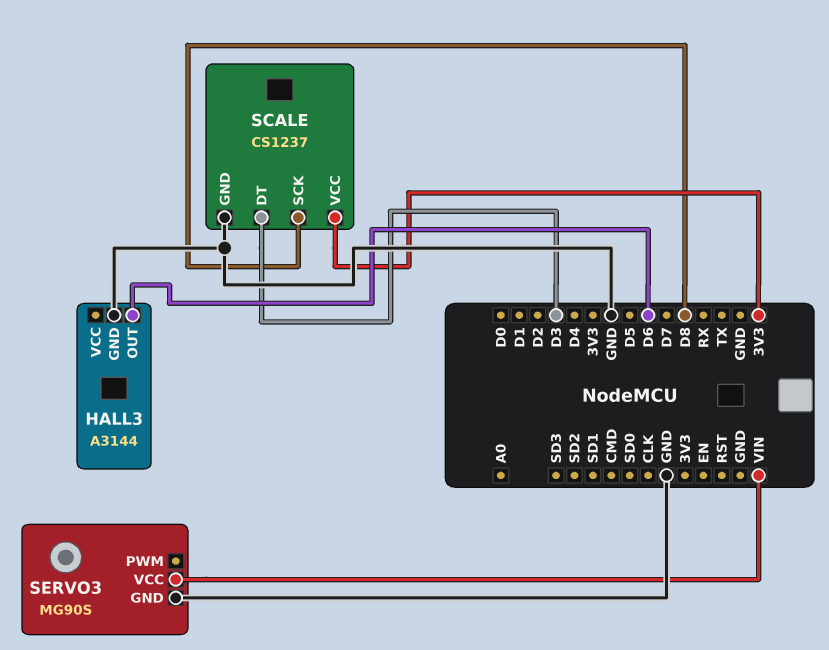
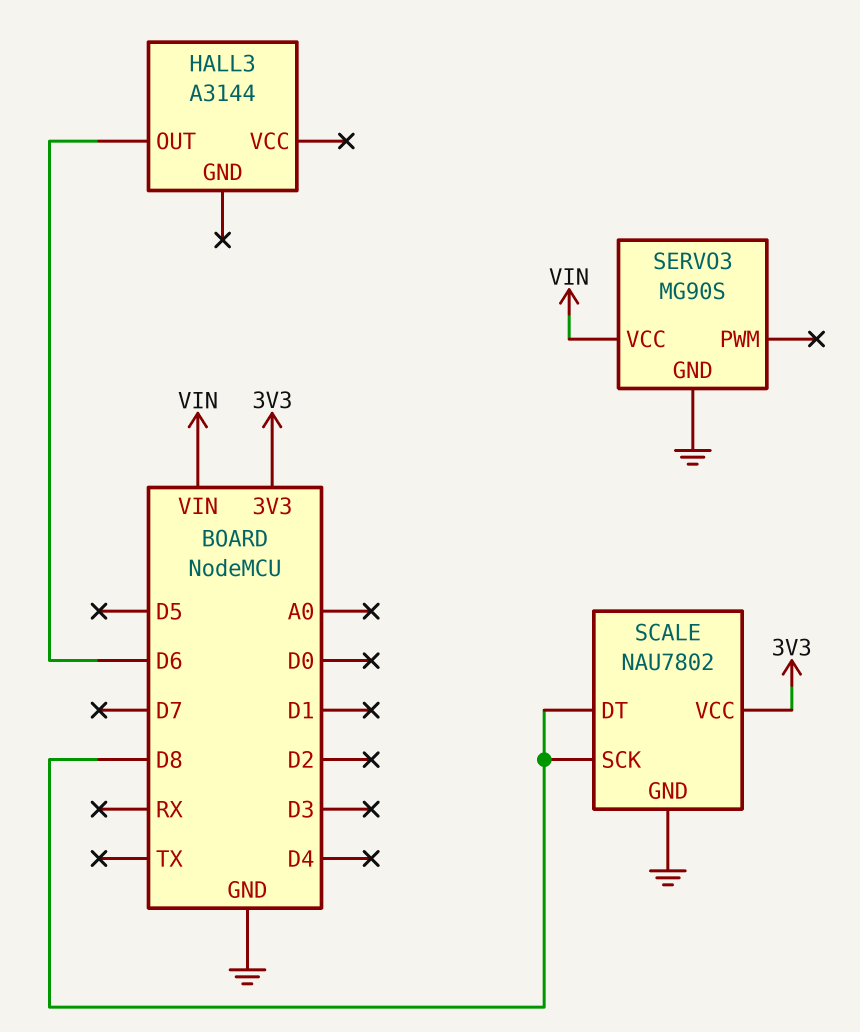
HALL3 pin GND: GND -> none
SCALE: CS1237 -> NAU7802
SCALE pin DT: D3 -> D8

